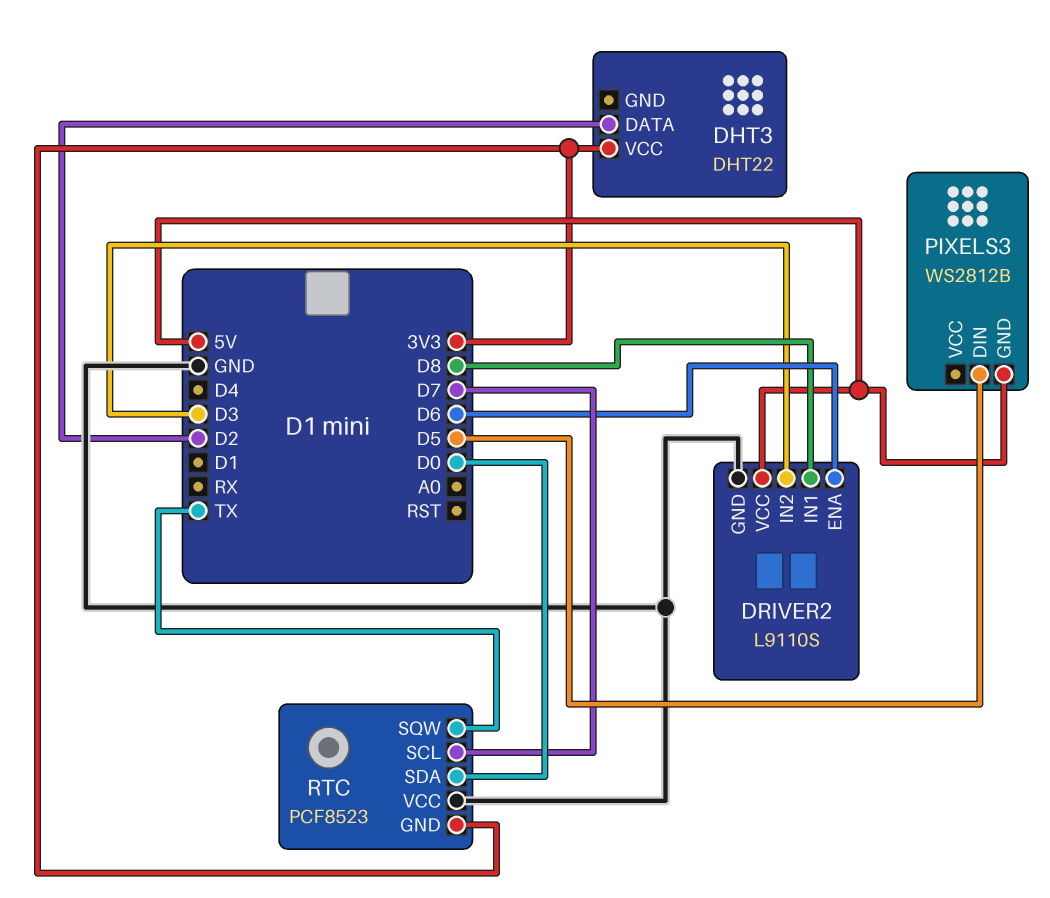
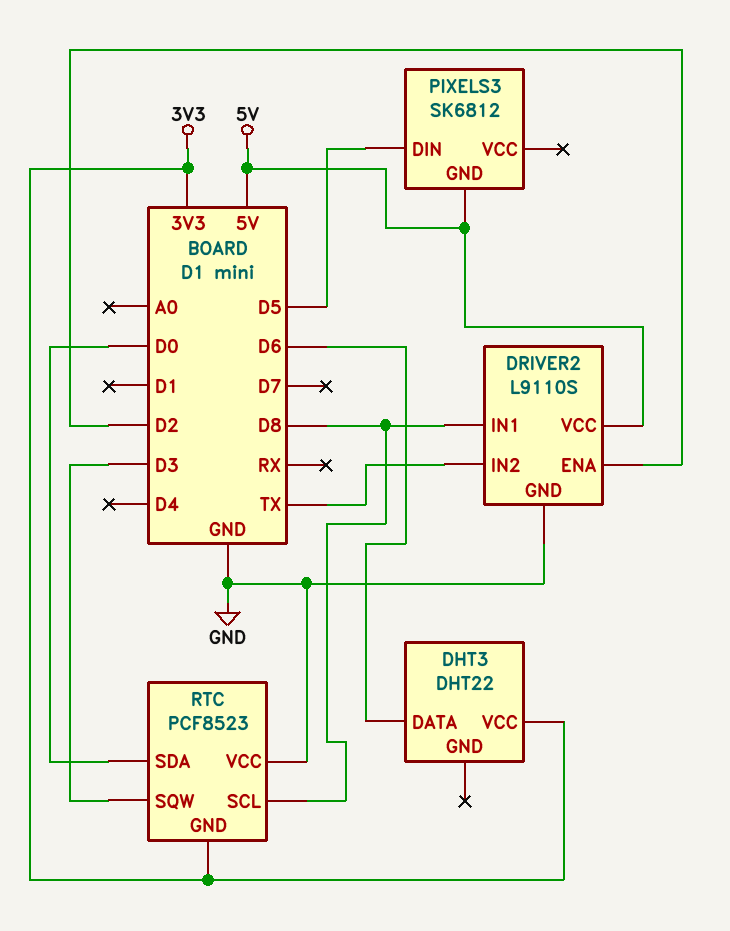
DHT3 pin DATA: D2 -> D6
DRIVER2 pin ENA: D6 -> D2
DRIVER2 pin IN2: D3 -> TX
PIXELS3: WS2812B -> SK6812
RTC pin SCL: D7 -> D8
RTC pin SQW: TX -> D3

